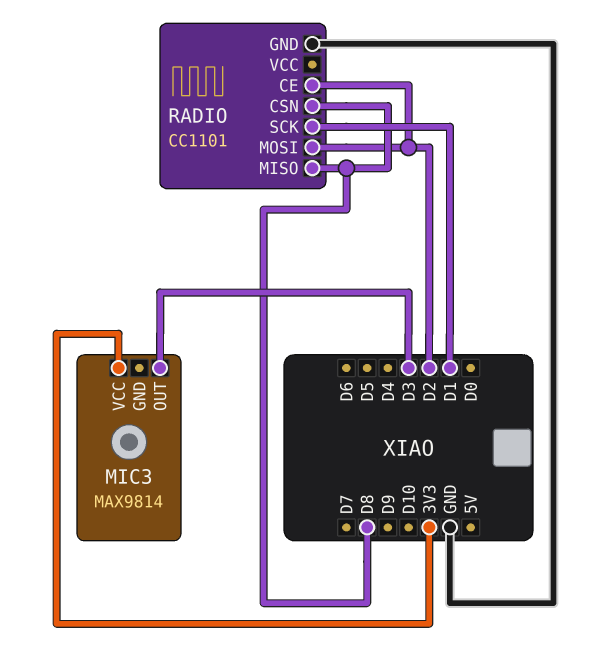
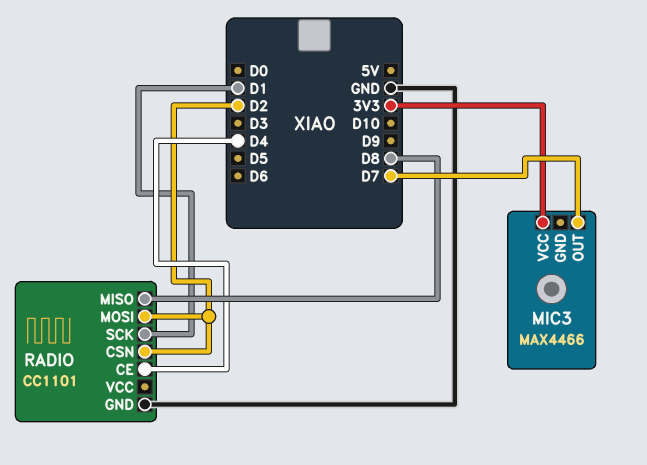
MIC3: MAX9814 -> MAX4466
MIC3 pin OUT: D3 -> D7
RADIO pin CE: D2 -> D4
RADIO pin CSN: D8 -> D2

